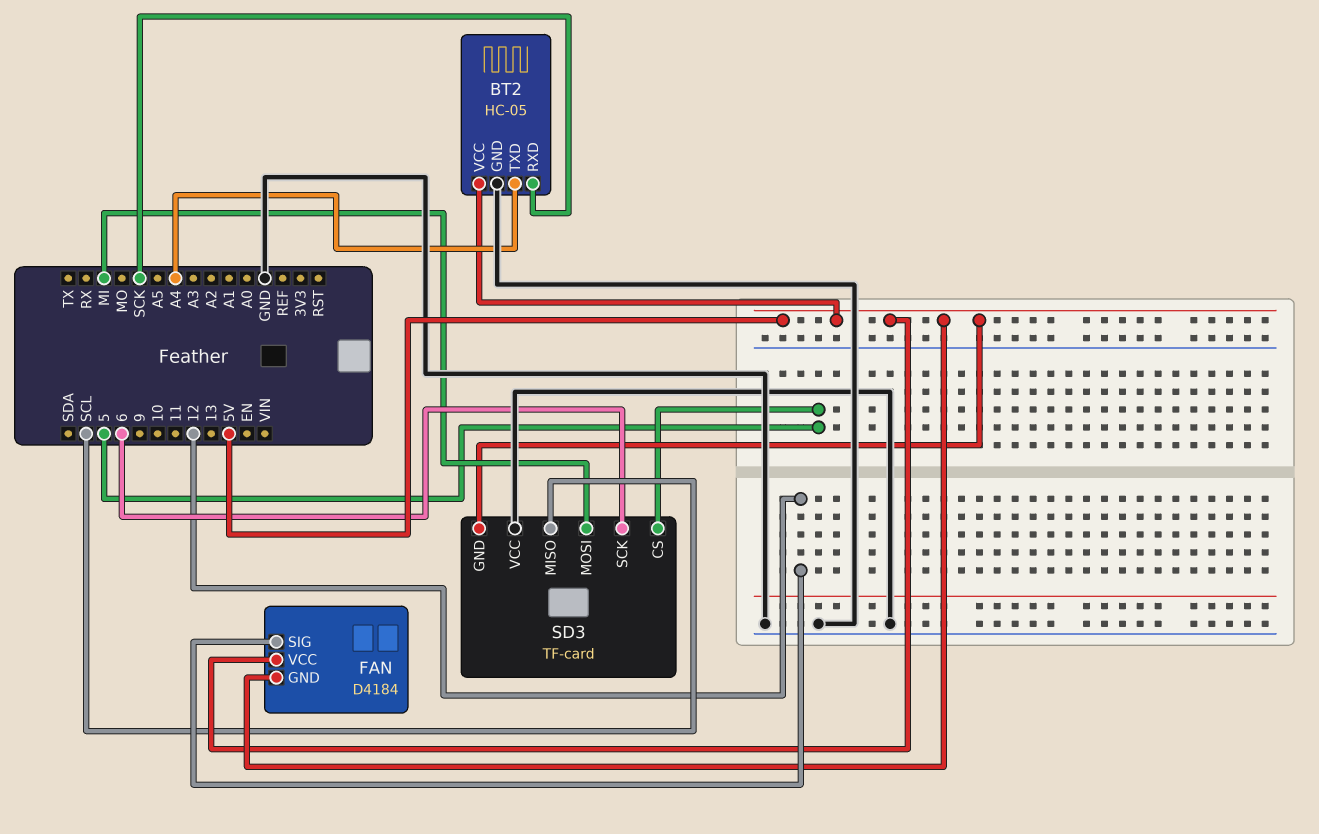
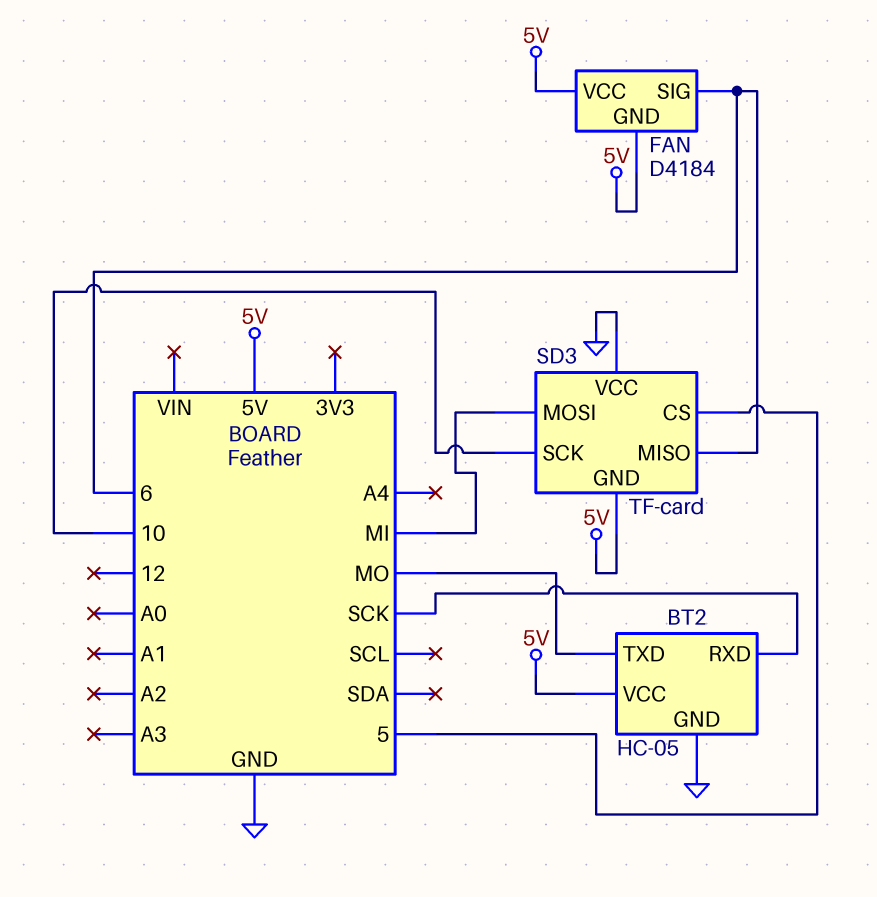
BT2 pin TXD: A4 -> MO
FAN pin SIG: 12 -> 6
SD3 pin MISO: SCL -> 6
SD3 pin SCK: 6 -> 10

